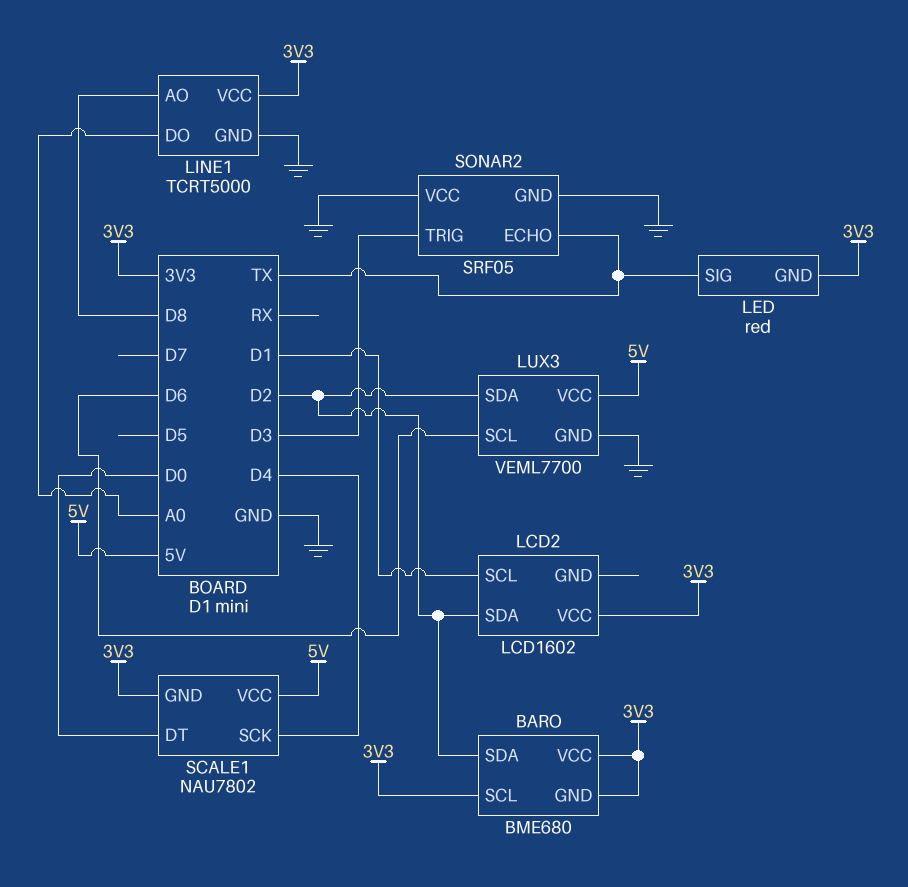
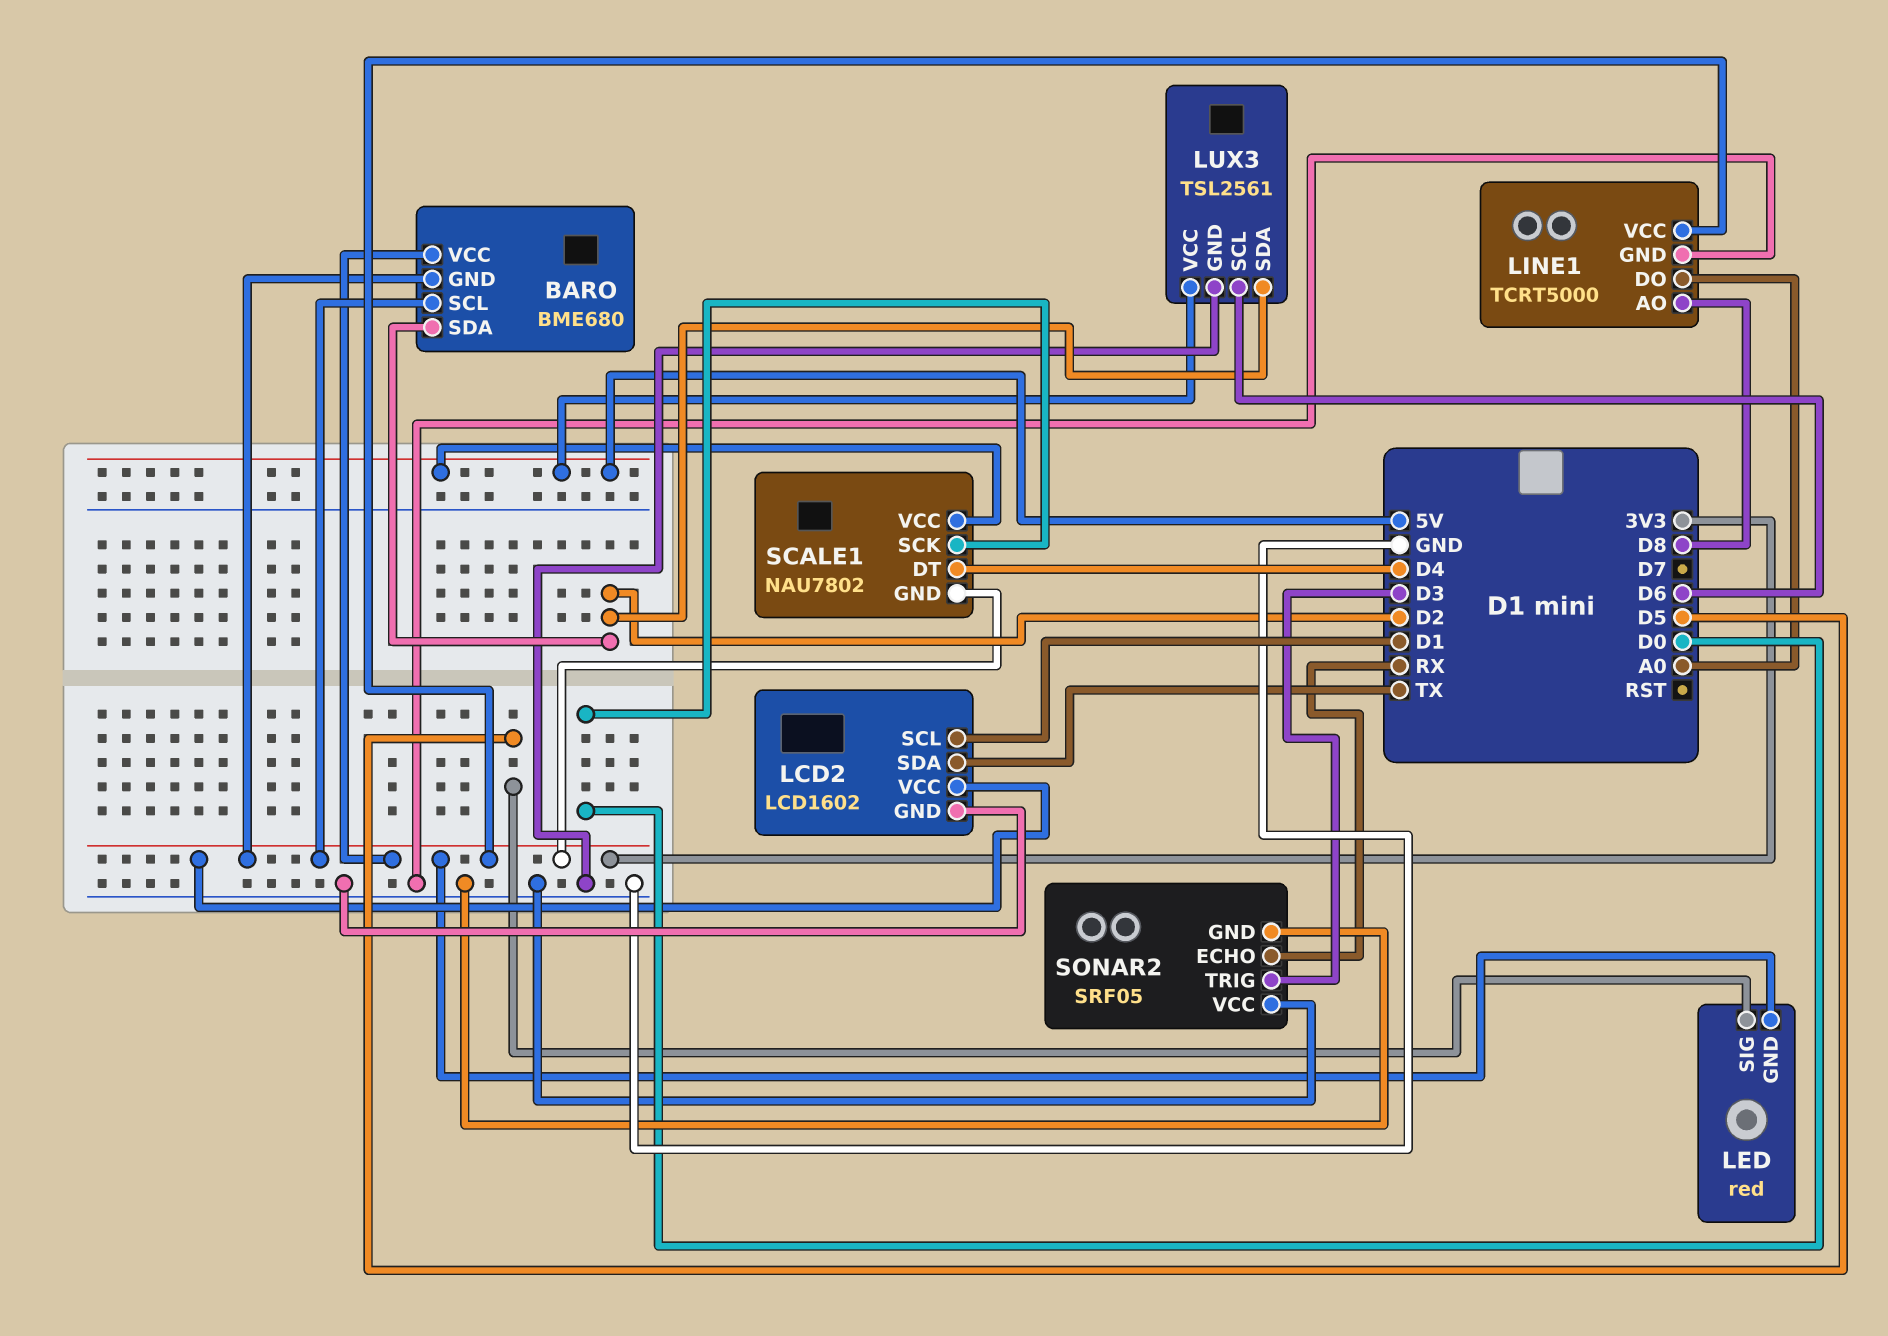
LCD2 pin GND: none -> GND
LCD2 pin SDA: D2 -> TX
LED pin SIG: TX -> D5
LUX3: VEML7700 -> TSL2561
SCALE1 pin DT: D0 -> D4
SCALE1 pin SCK: D4 -> D0
SONAR2 pin ECHO: TX -> RX

